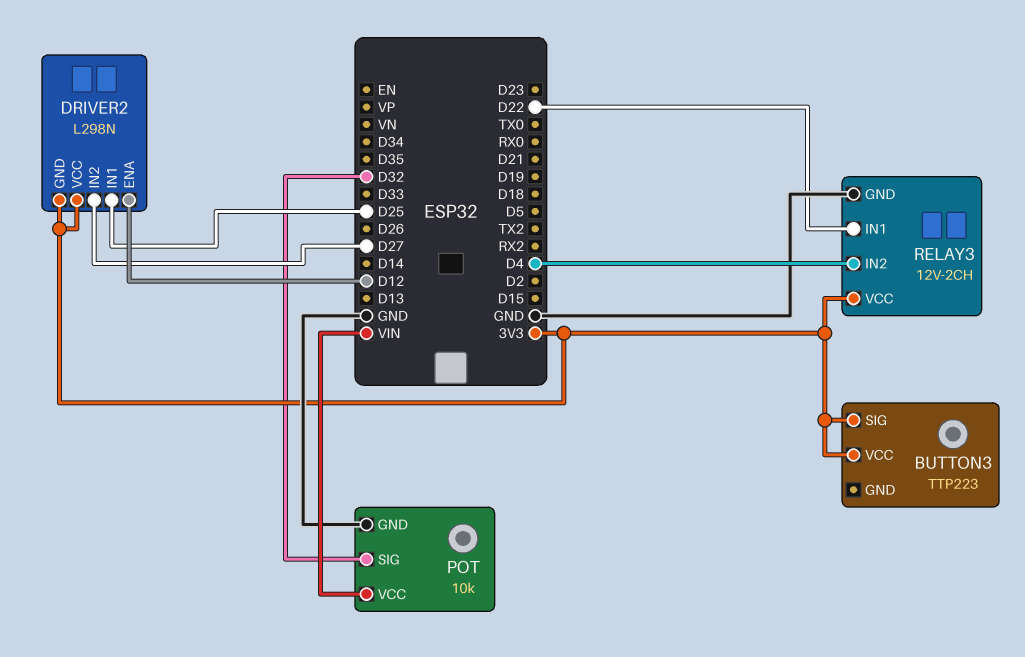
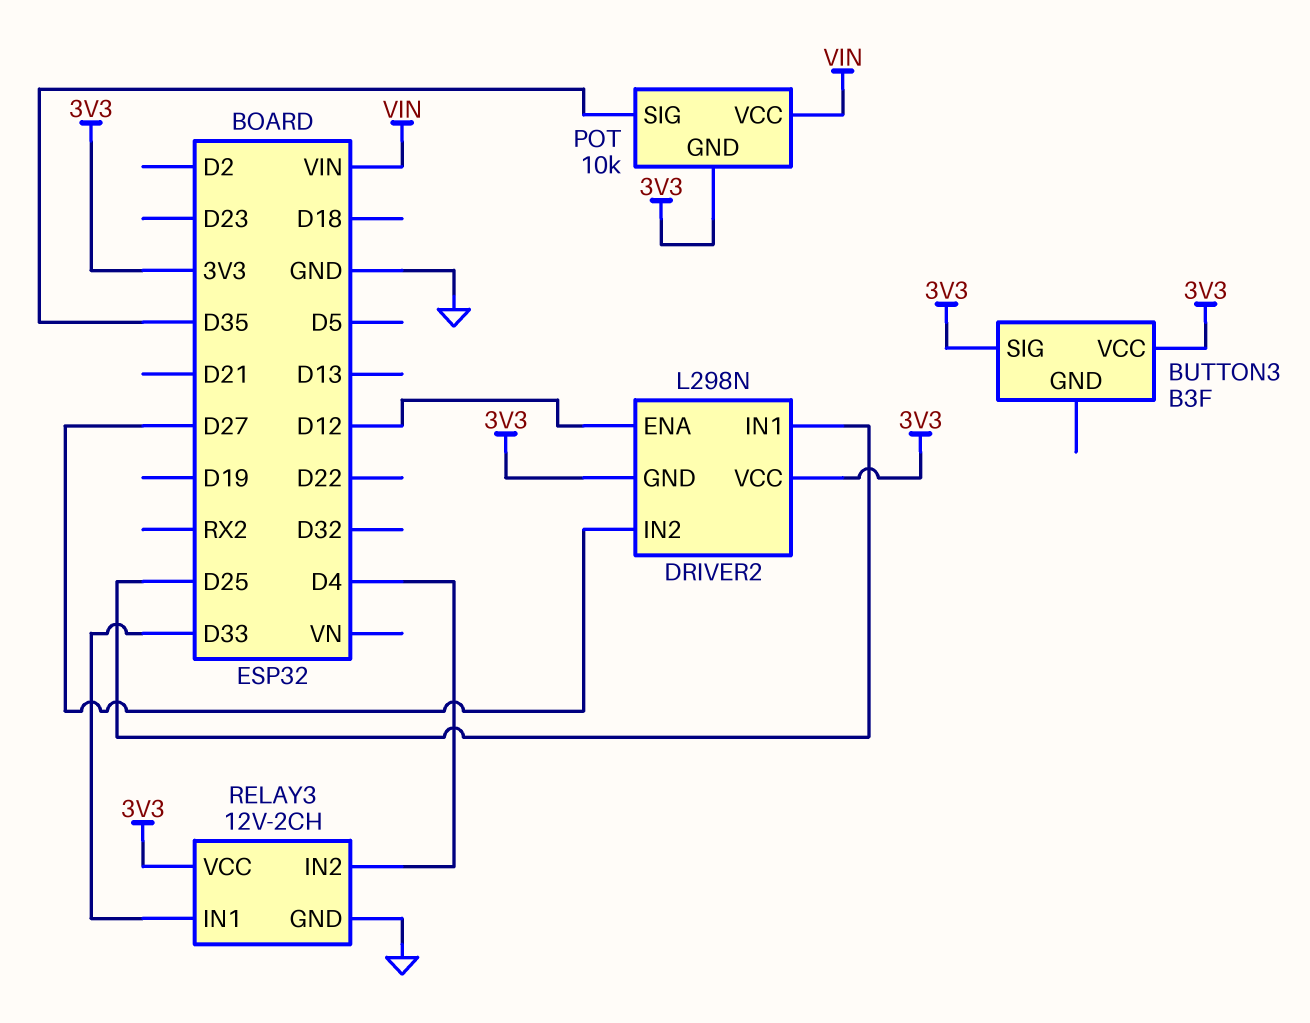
BUTTON3: TTP223 -> B3F
POT pin GND: GND -> 3V3
POT pin SIG: D32 -> D35
RELAY3 pin IN1: D22 -> D33

